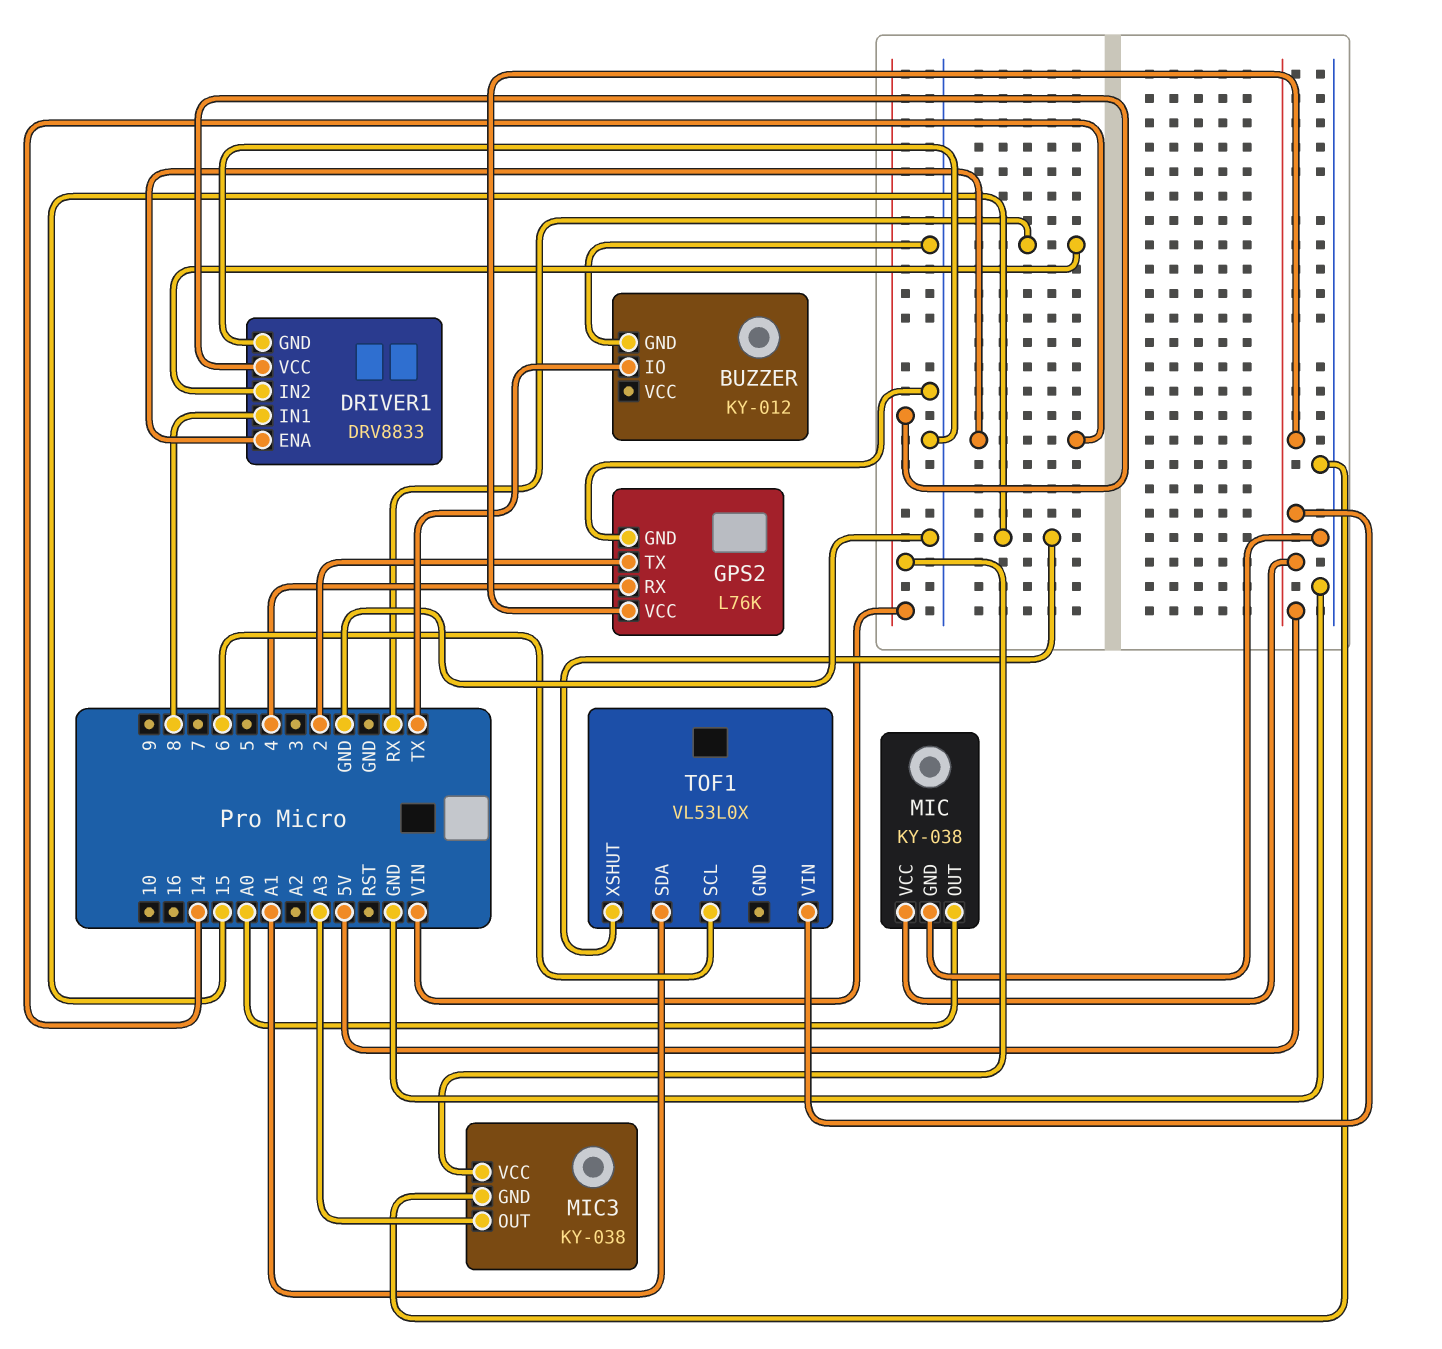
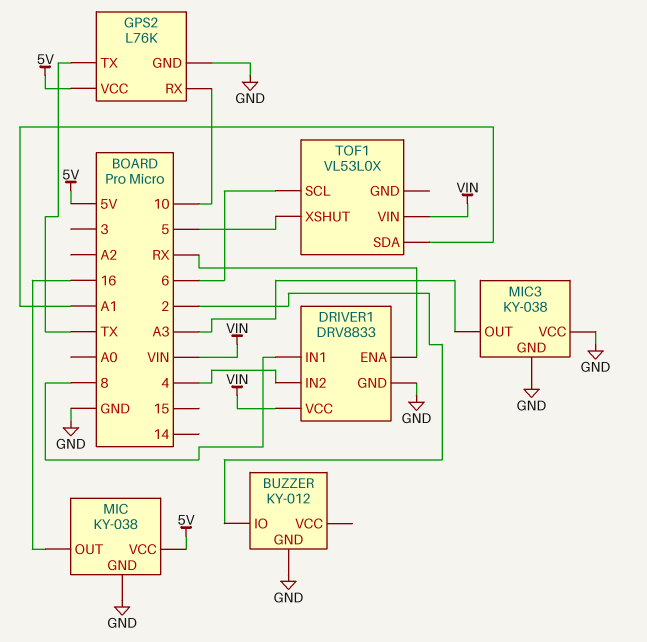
BUZZER pin IO: TX -> 2
DRIVER1 pin ENA: 14 -> RX
DRIVER1 pin IN2: RX -> 4
GPS2 pin RX: 4 -> 10
GPS2 pin TX: 2 -> TX
MIC pin OUT: A0 -> 16
MIC3 pin VCC: VIN -> GND
TOF1 pin VIN: 5V -> VIN
TOF1 pin XSHUT: 15 -> 5

